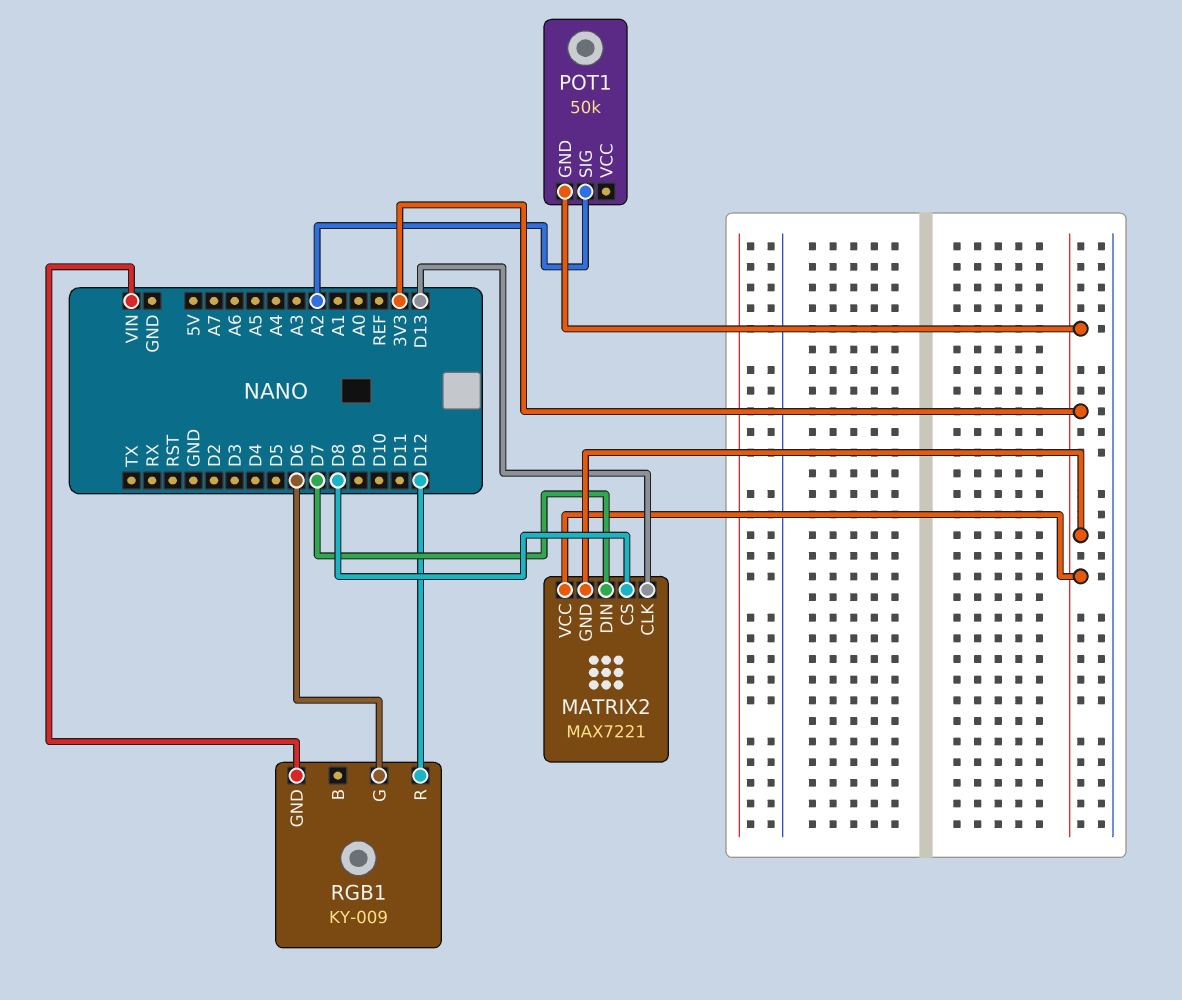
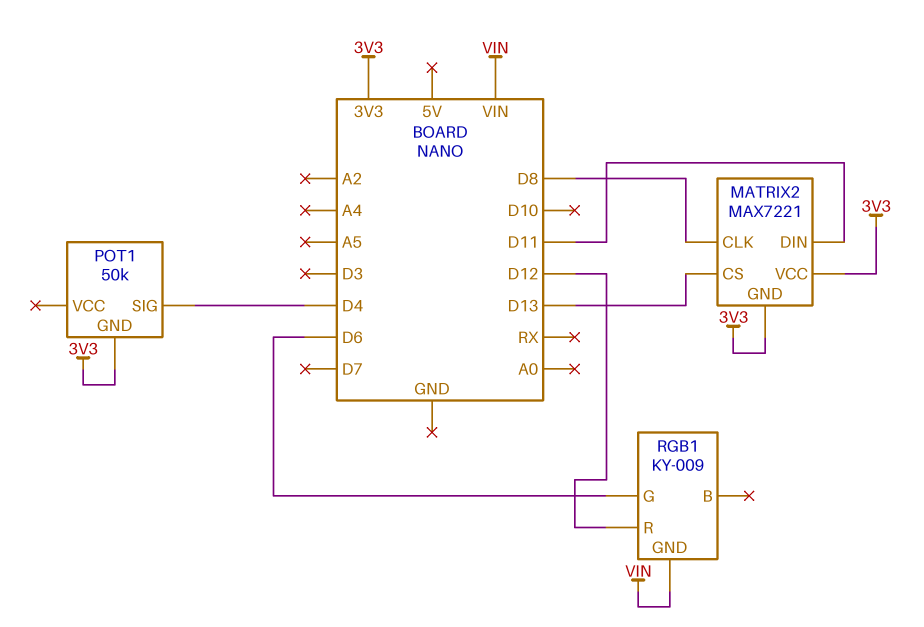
MATRIX2 pin CLK: D13 -> D8
MATRIX2 pin CS: D8 -> D13
MATRIX2 pin DIN: D7 -> D11
POT1 pin SIG: A2 -> D4

